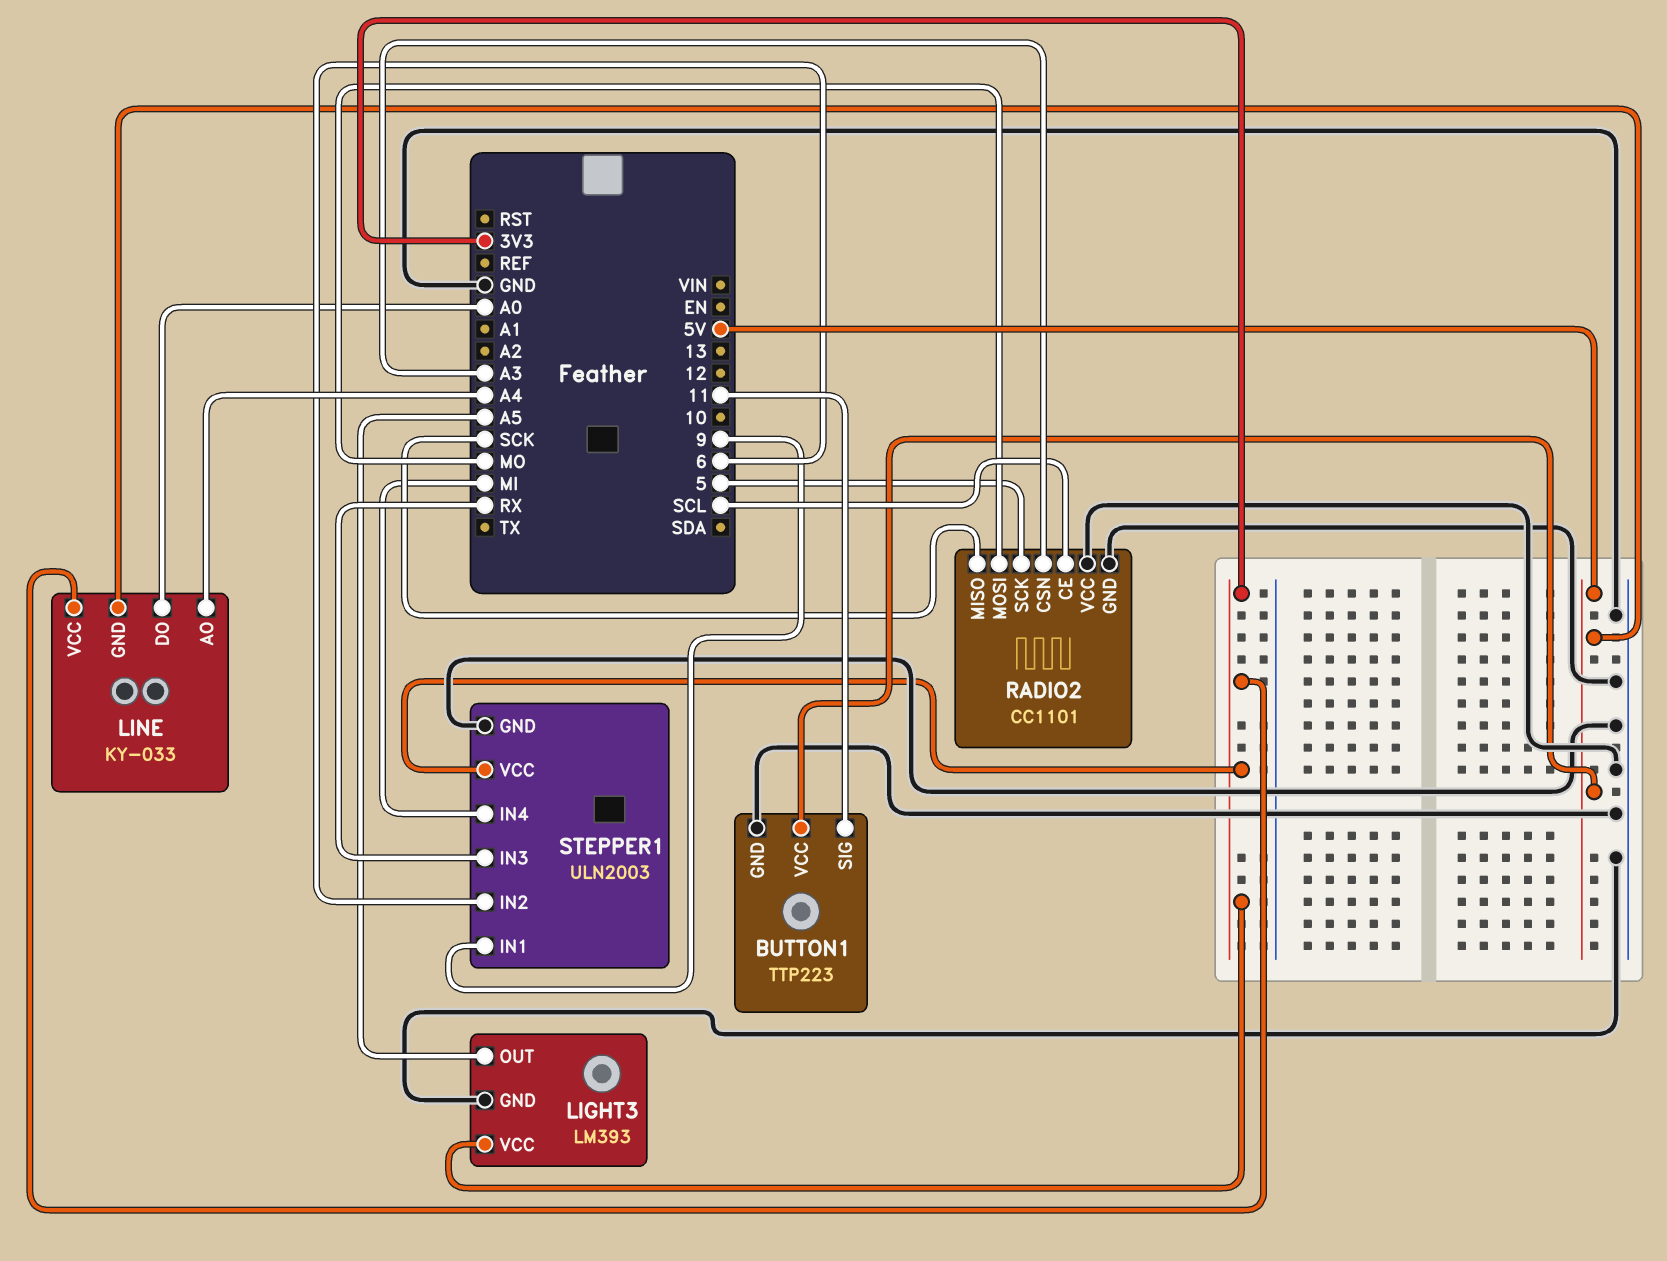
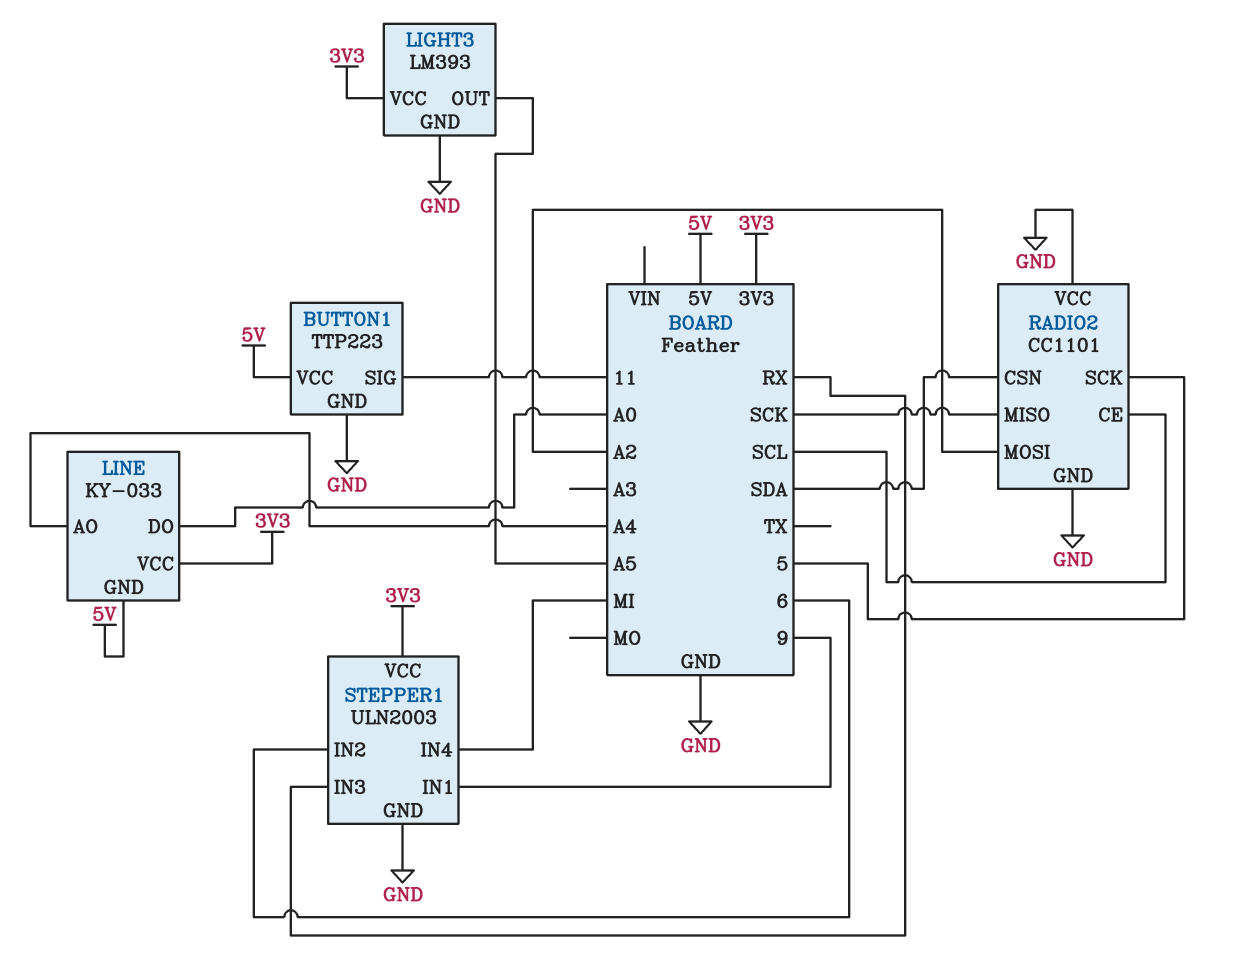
RADIO2 pin CSN: A3 -> SDA
RADIO2 pin MOSI: MO -> A2

